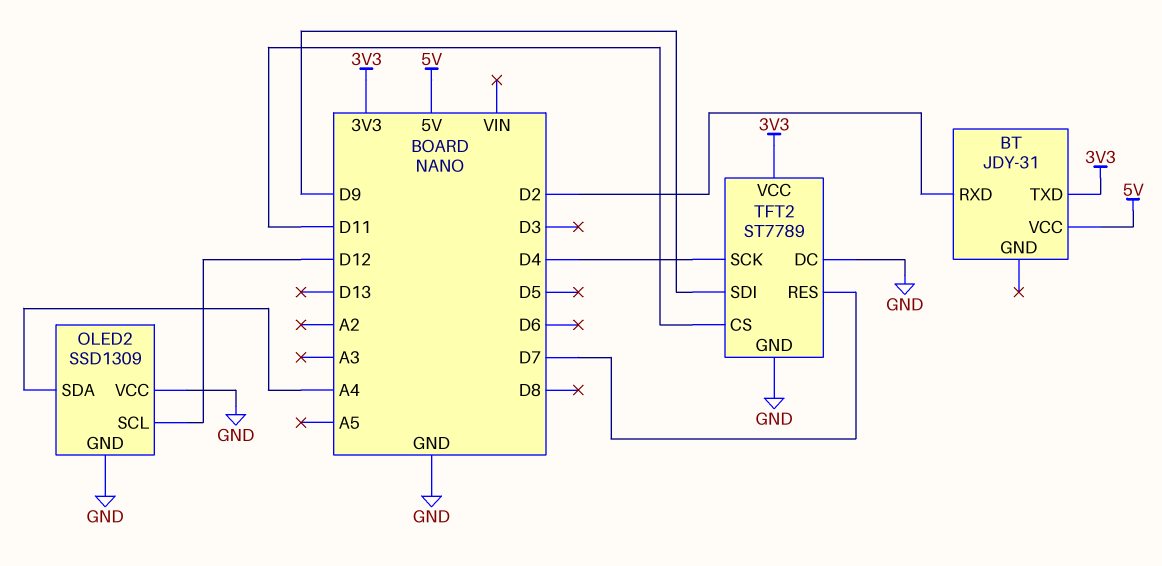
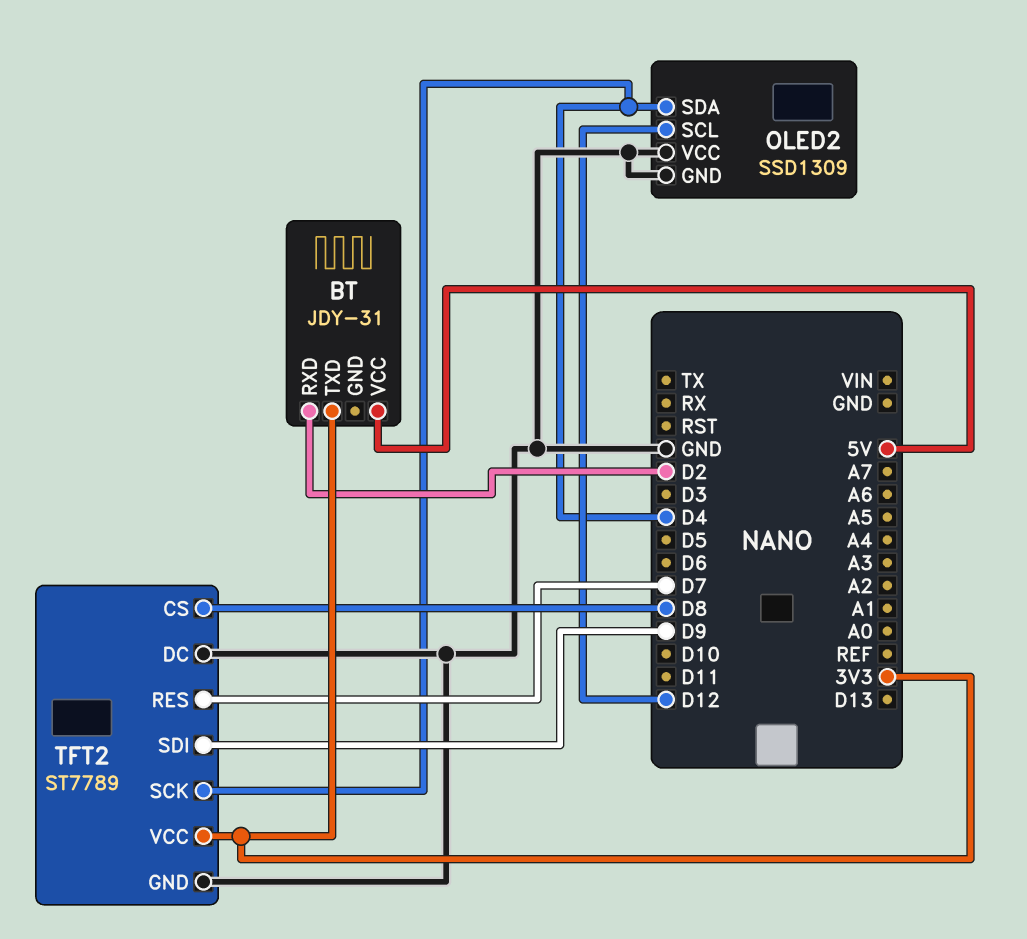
OLED2 pin SDA: A4 -> D4
TFT2 pin CS: D11 -> D8

